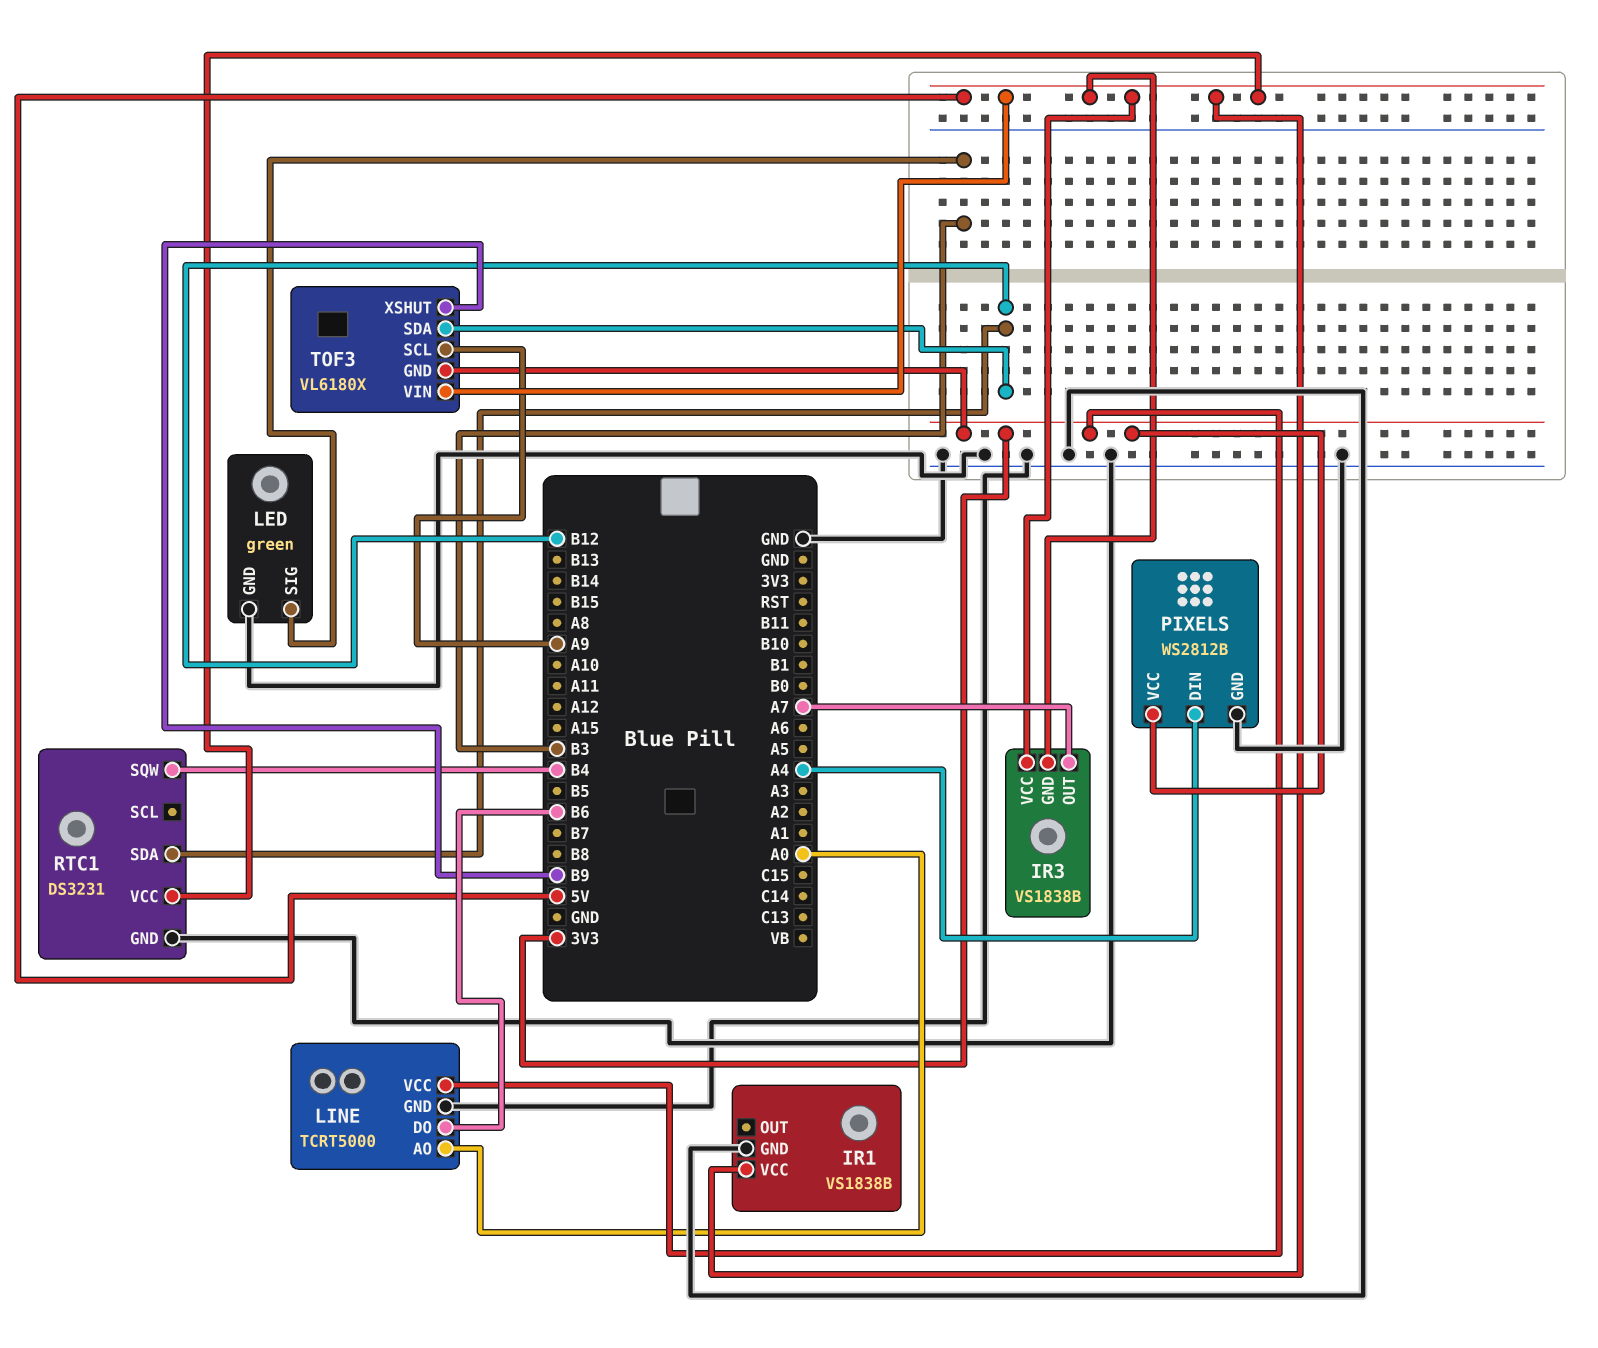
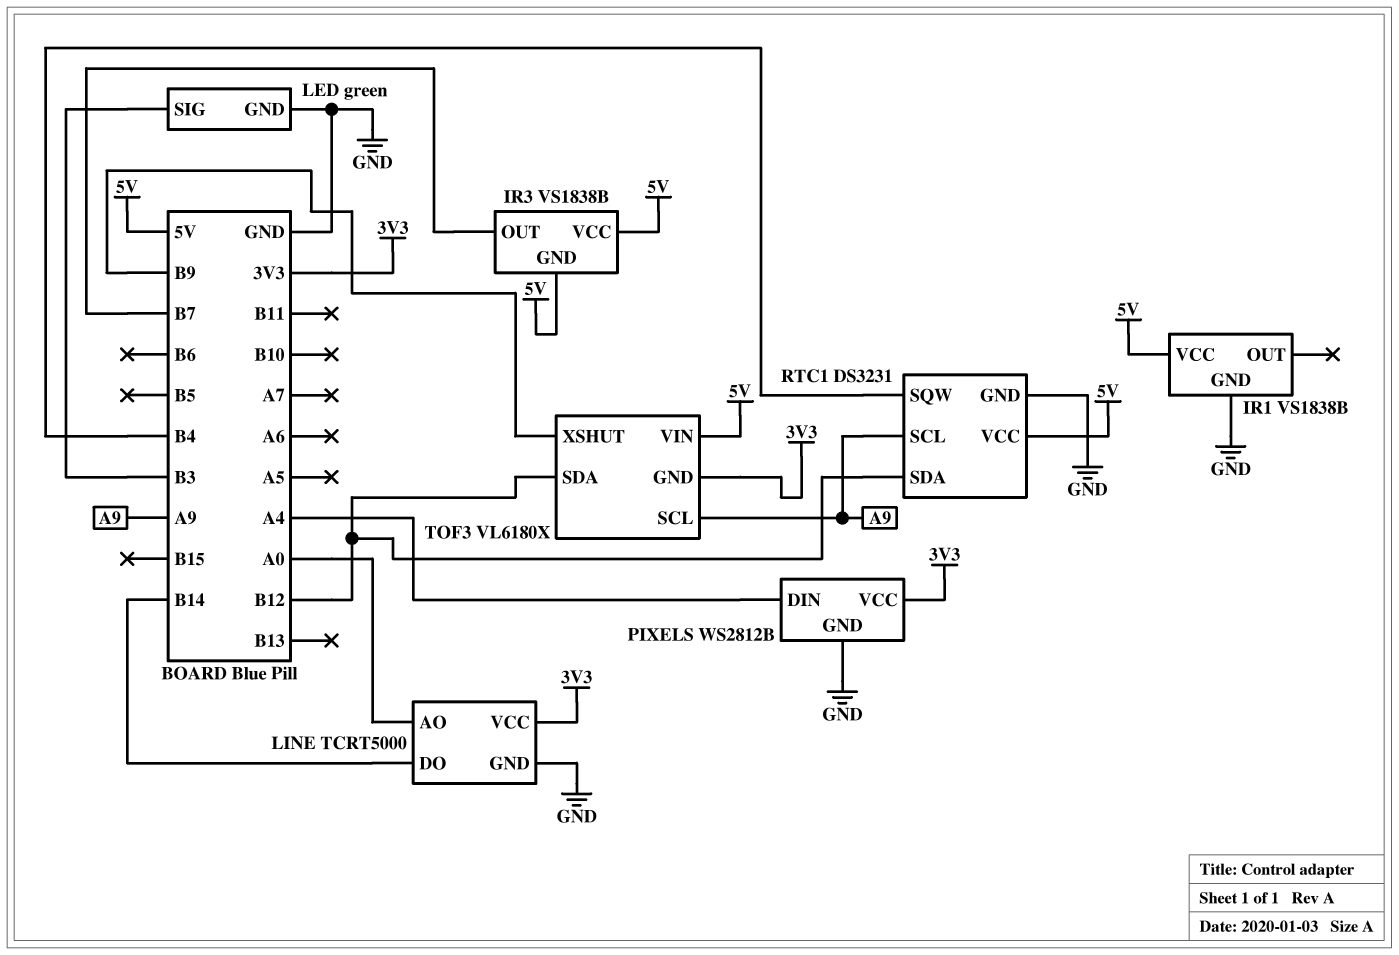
IR3 pin OUT: A7 -> B7
LINE pin DO: B6 -> B14
RTC1 pin SCL: none -> A9

